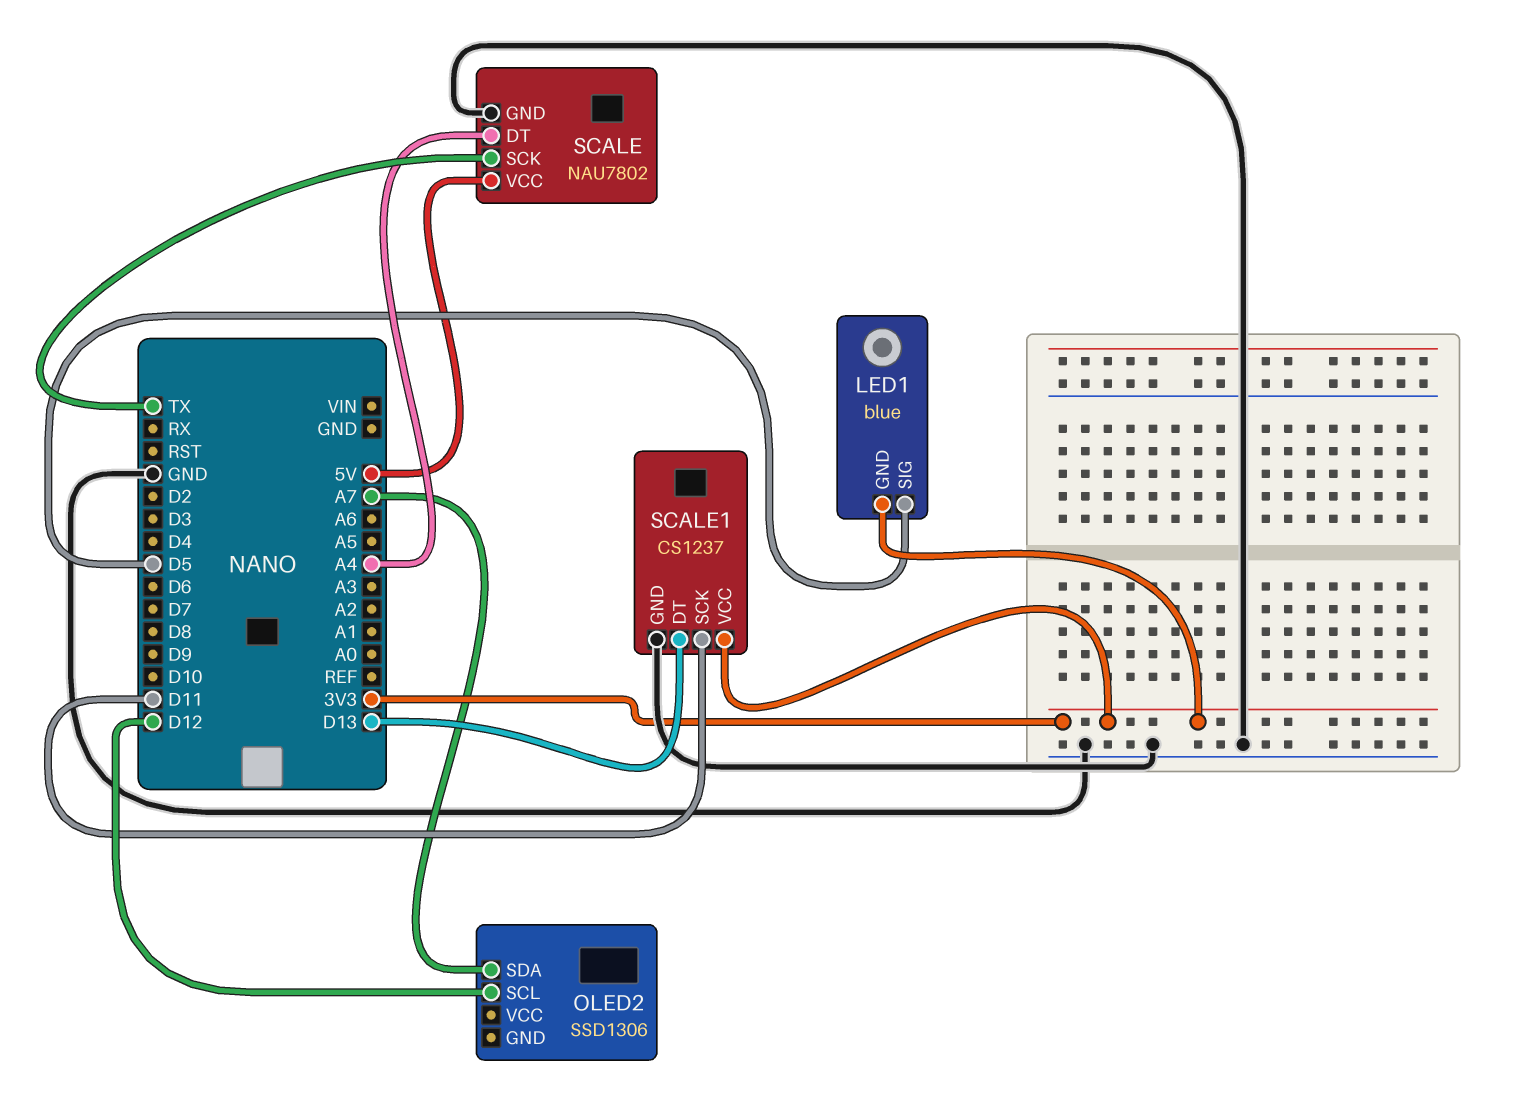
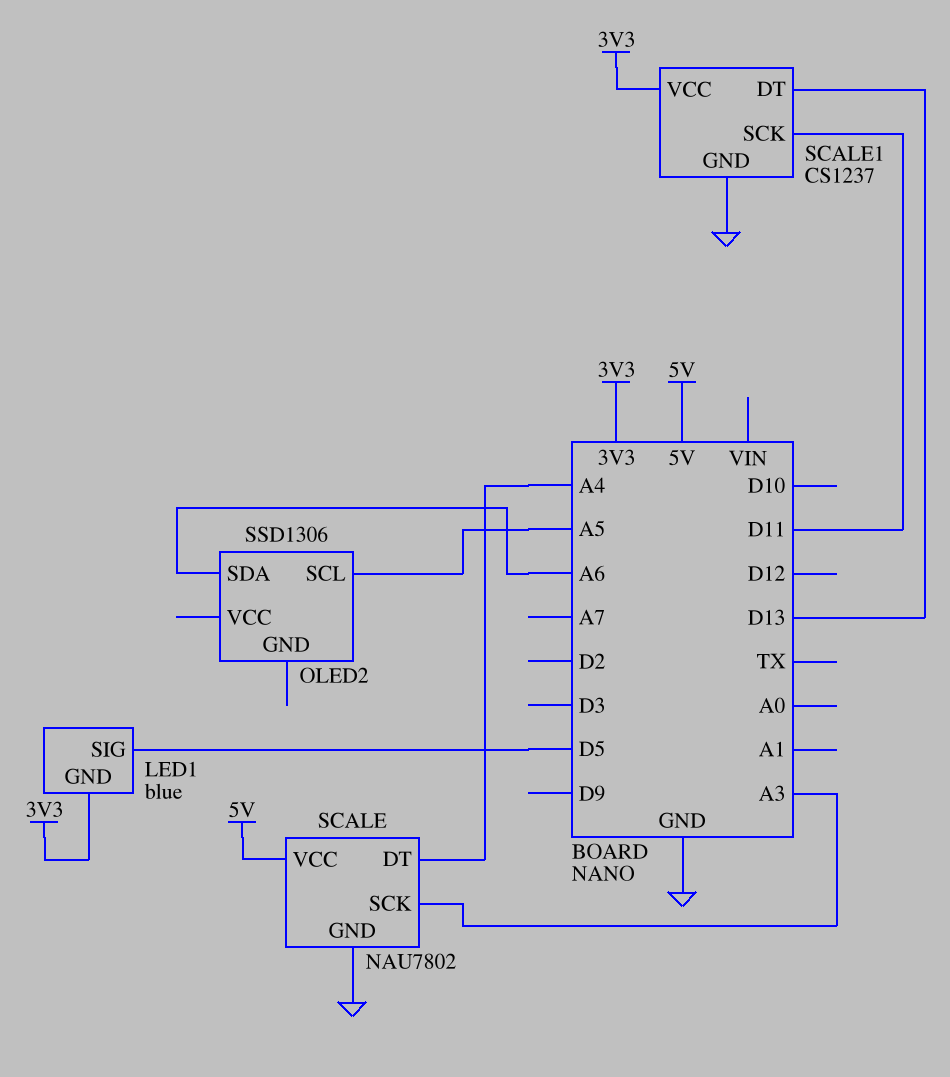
OLED2 pin SCL: D12 -> A5
OLED2 pin SDA: A7 -> A6
SCALE pin SCK: TX -> A3

